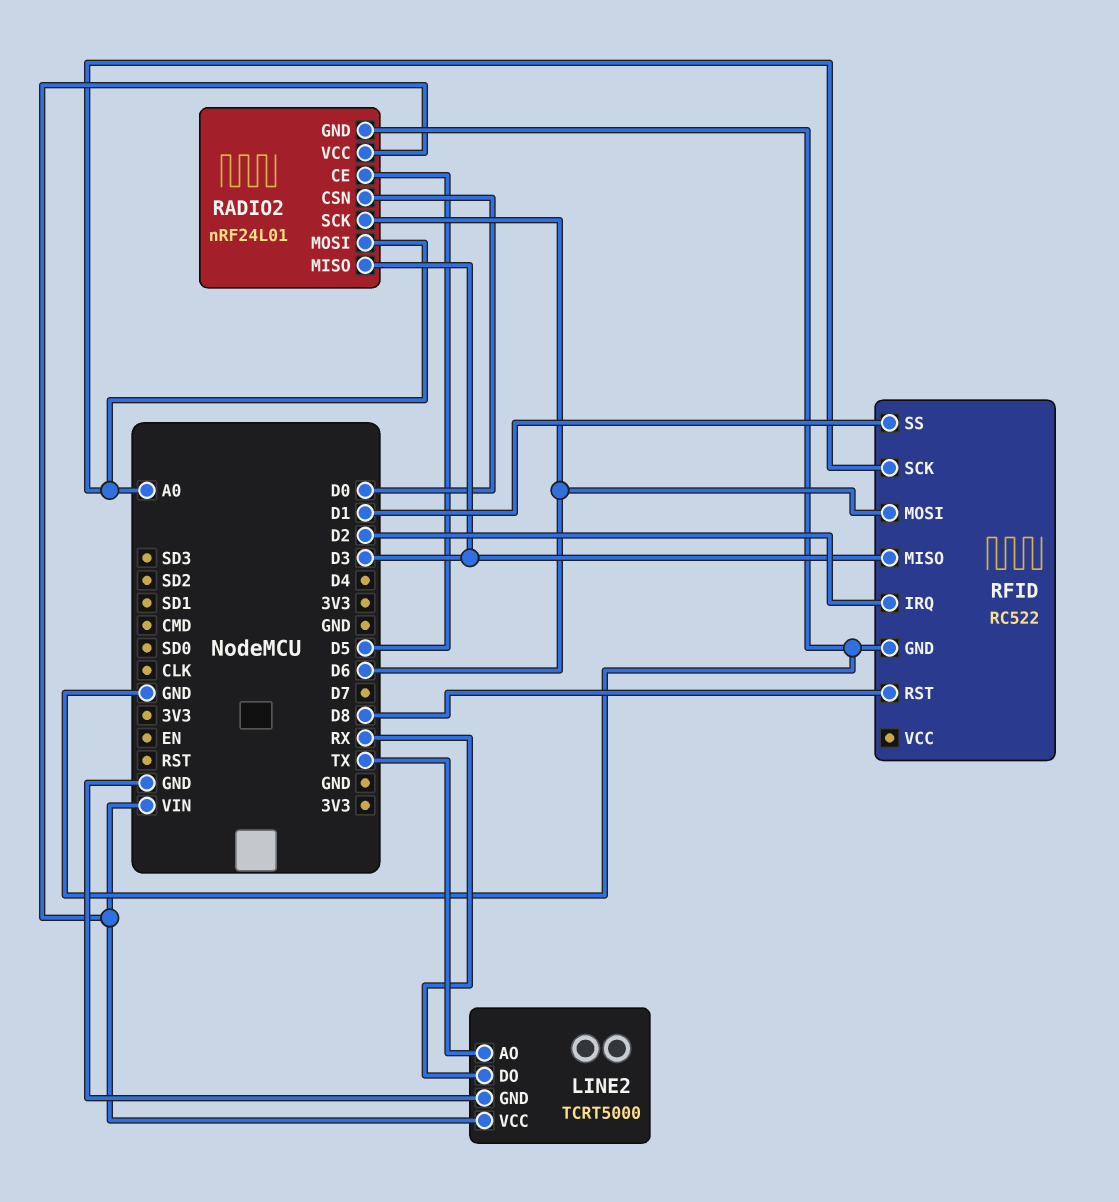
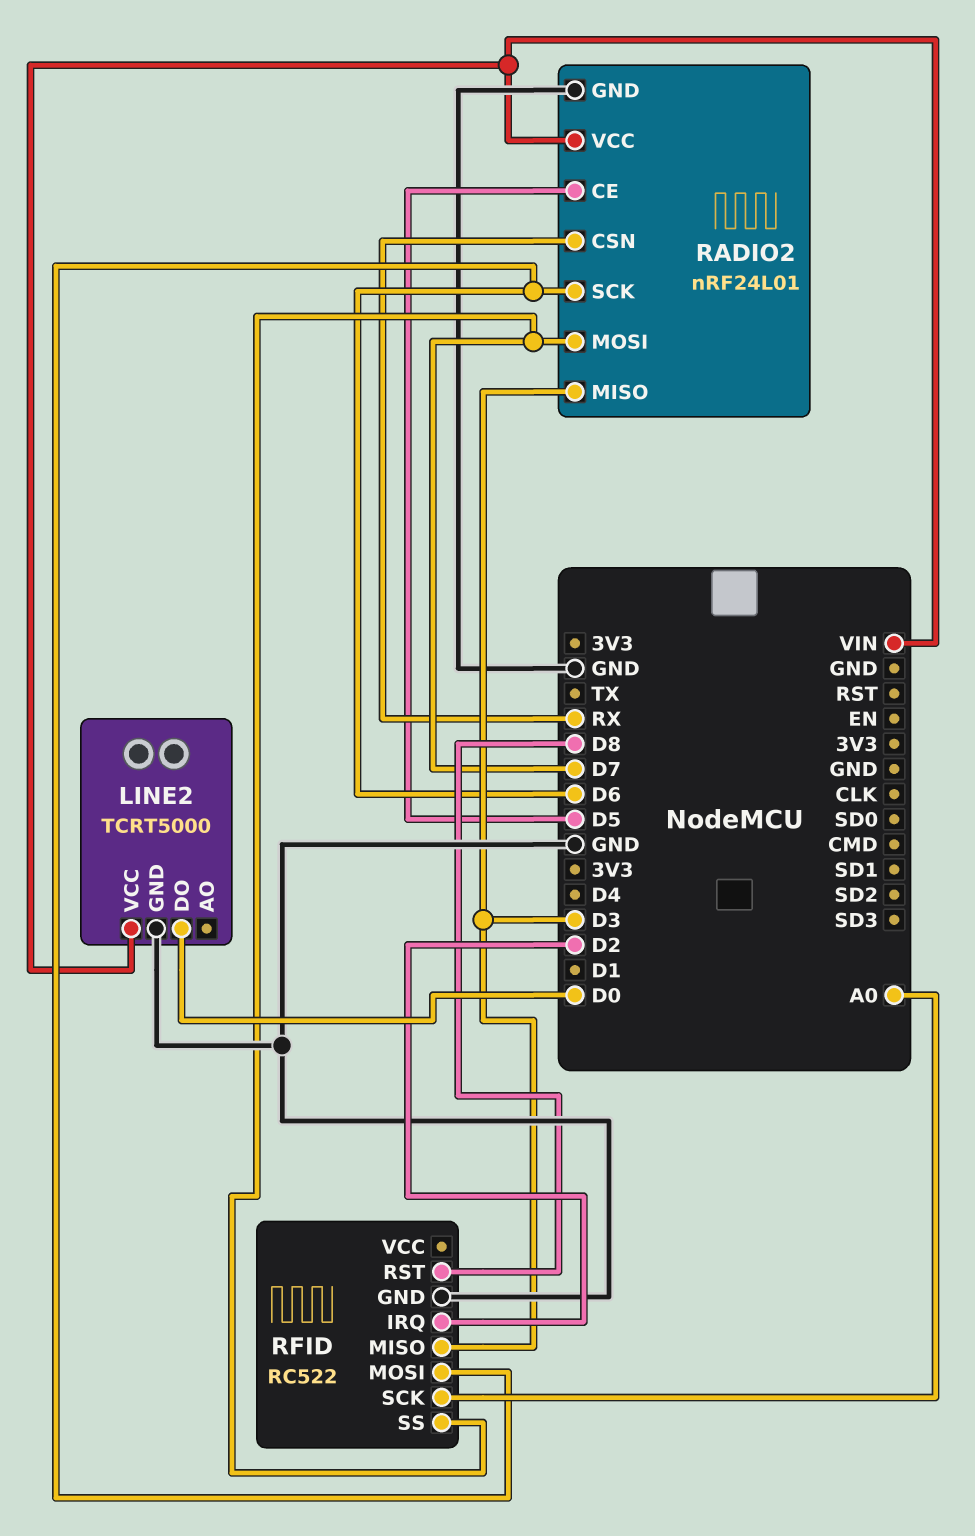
LINE2 pin AO: TX -> none
LINE2 pin DO: RX -> D0
RADIO2 pin CSN: D0 -> RX
RADIO2 pin MOSI: A0 -> D7
RFID pin SS: D1 -> D7

